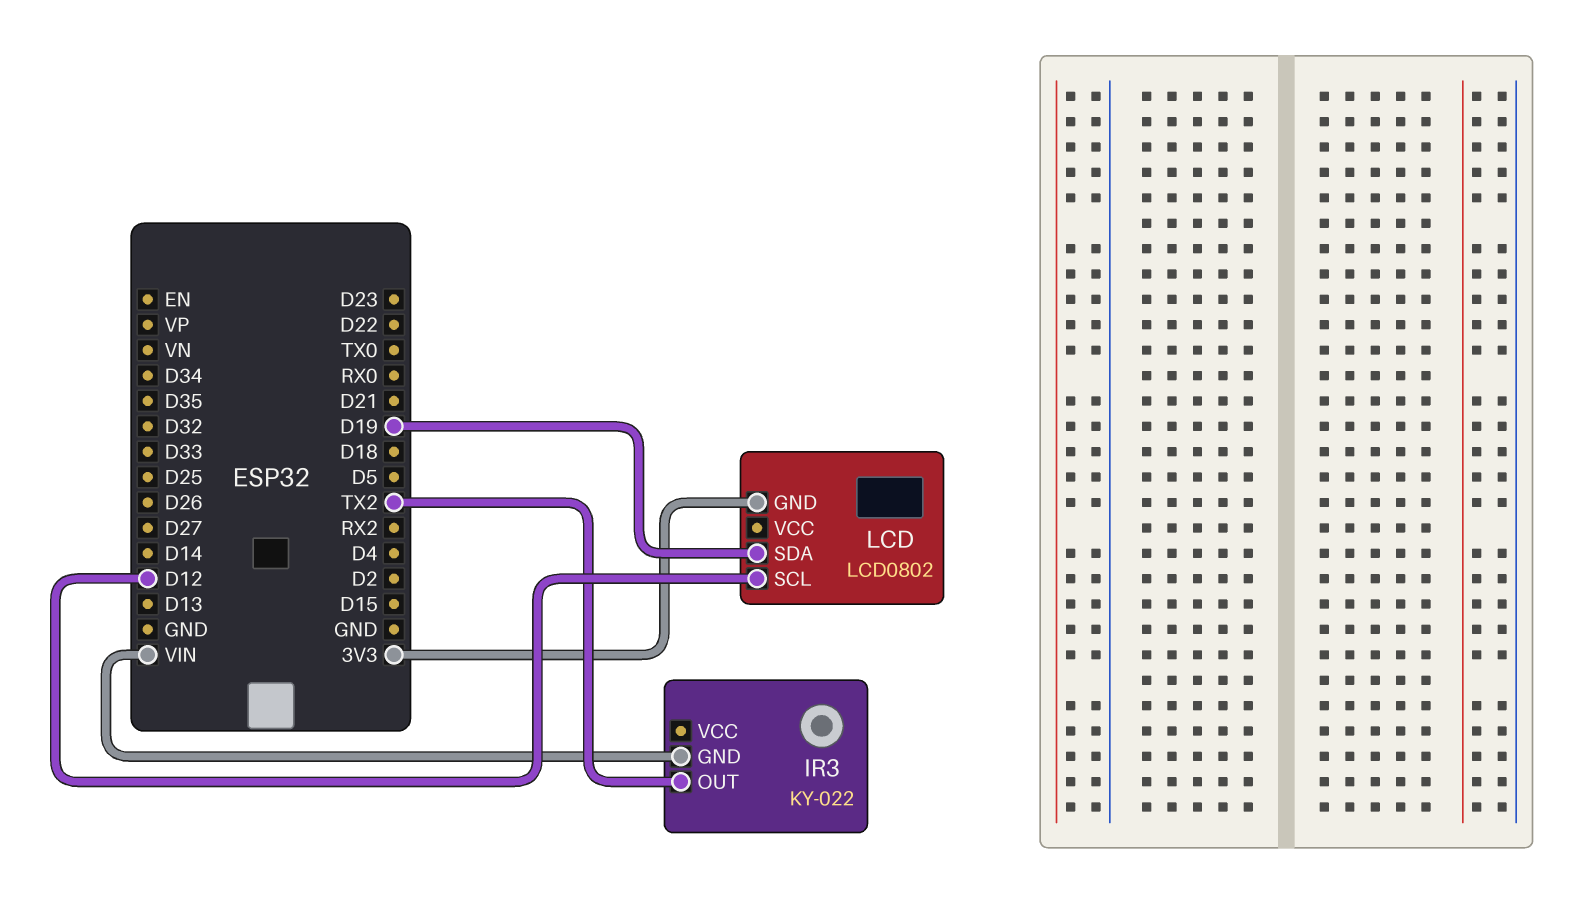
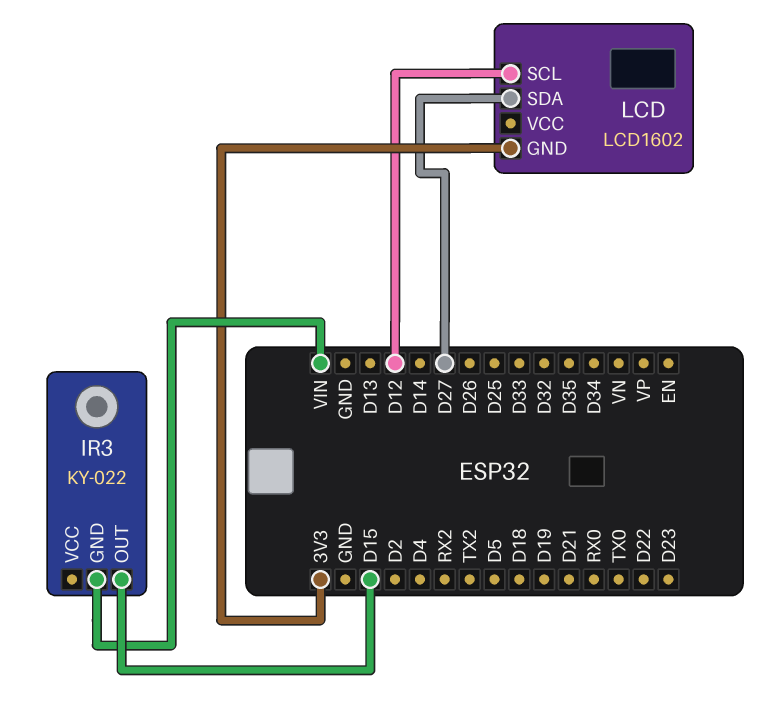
IR3 pin OUT: TX2 -> D15
LCD: LCD0802 -> LCD1602
LCD pin SDA: D19 -> D27

